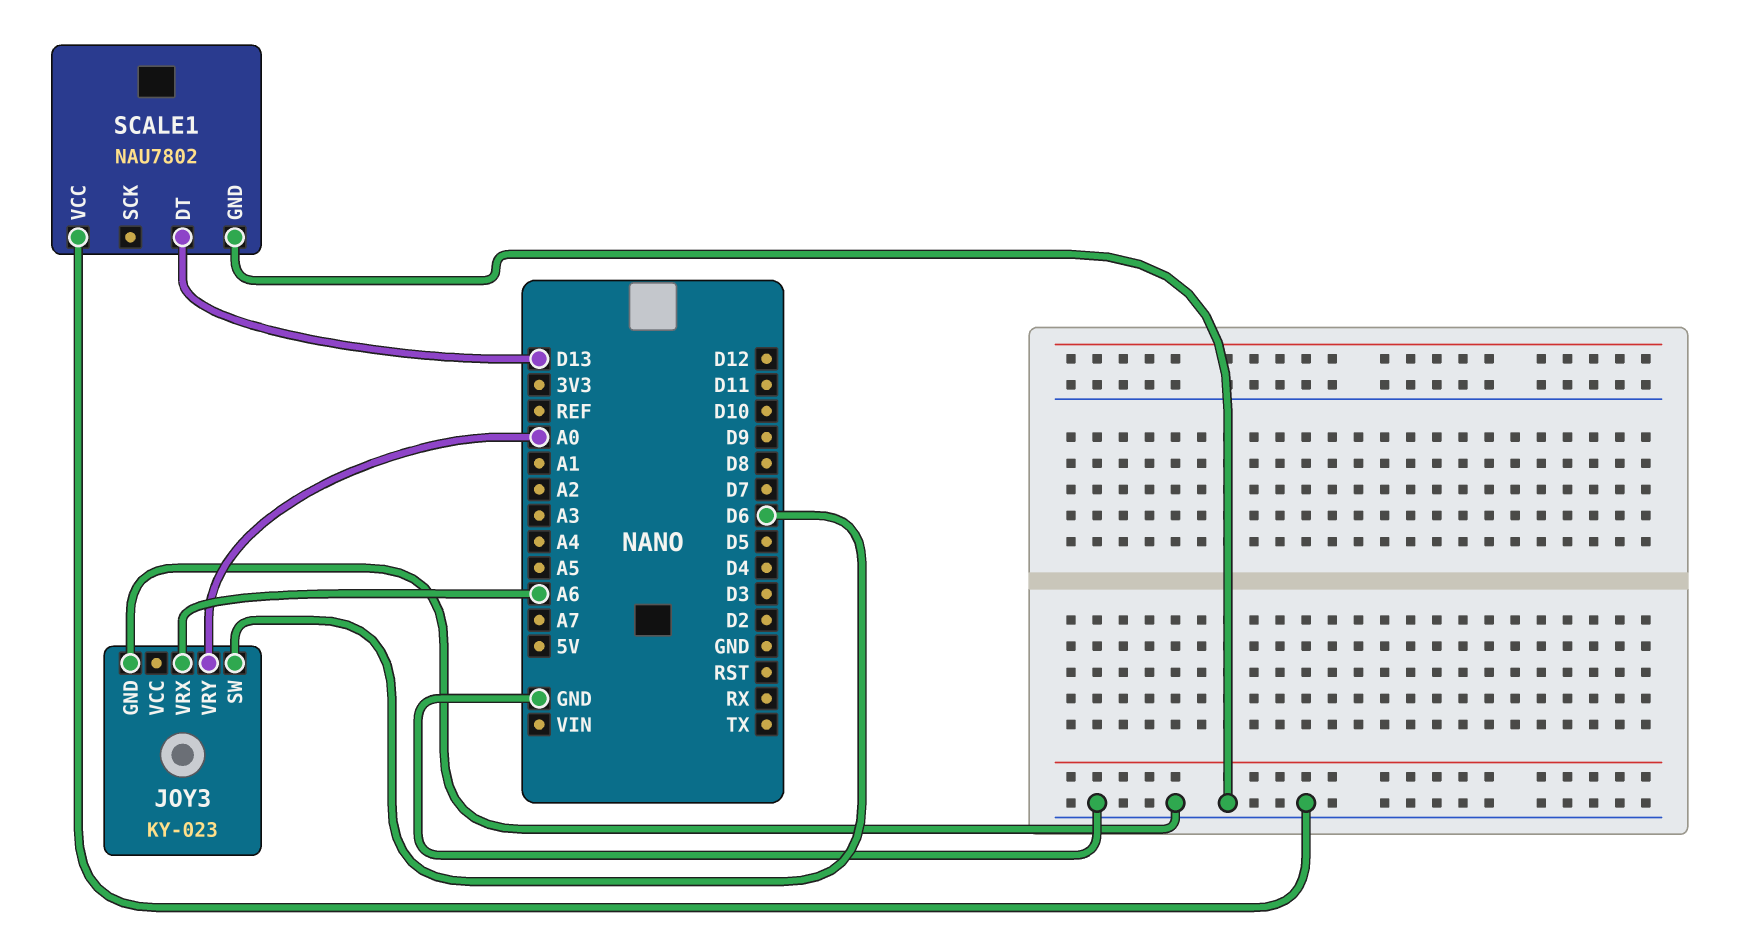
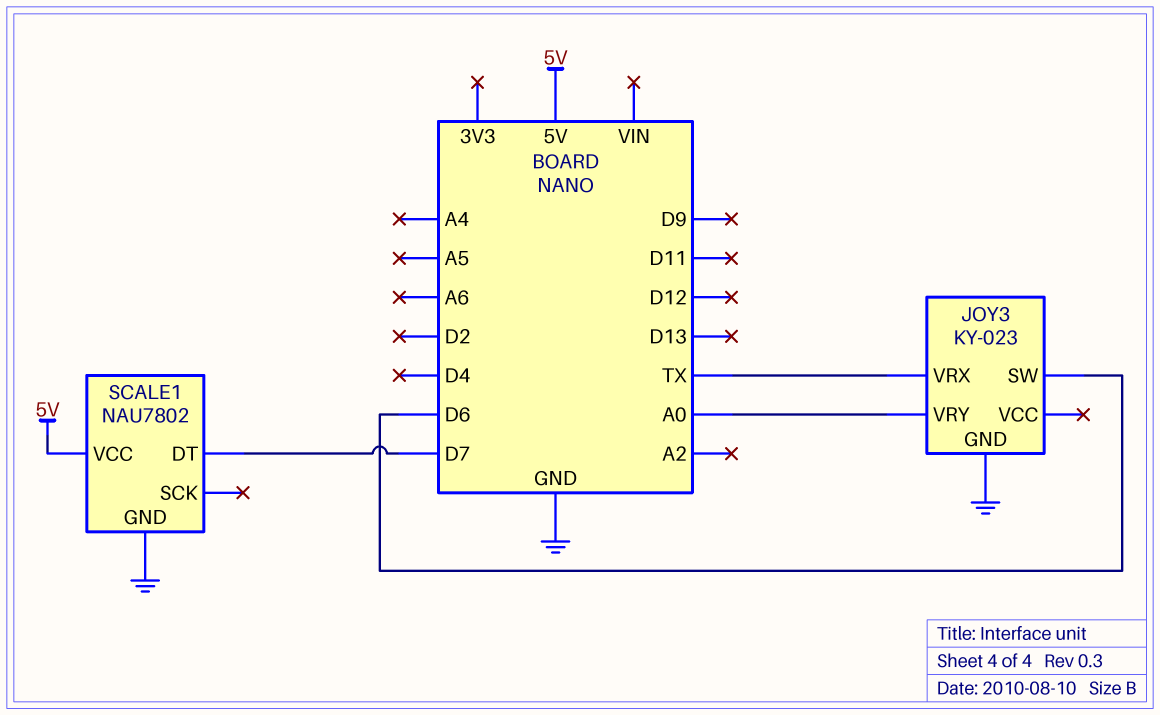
JOY3 pin VRX: A6 -> TX
SCALE1 pin DT: D13 -> D7
SCALE1 pin VCC: GND -> 5V

